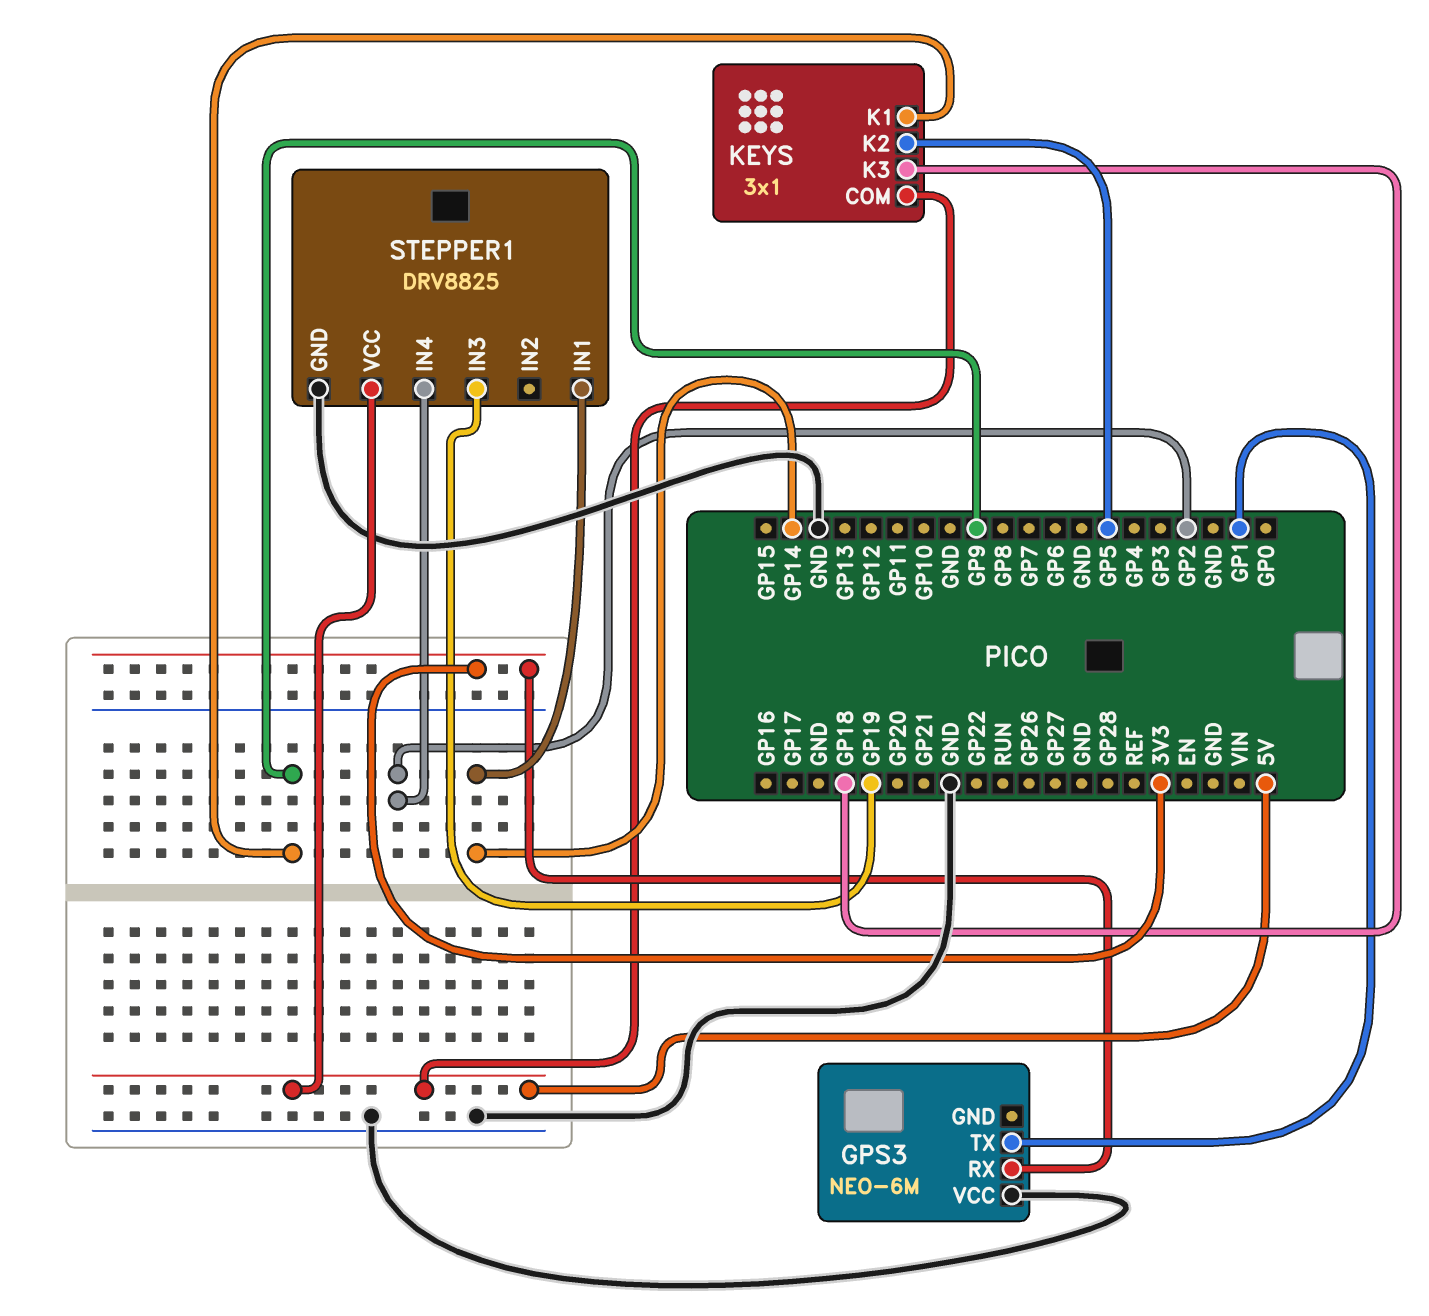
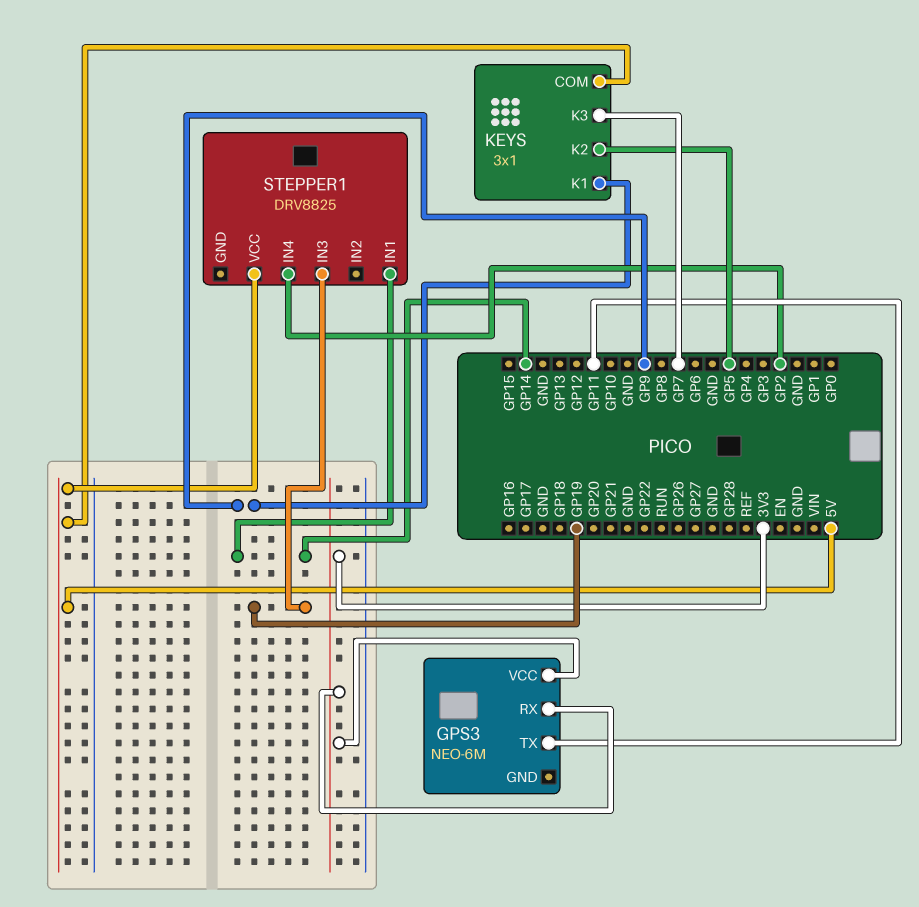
GPS3 pin TX: GP1 -> GP11
GPS3 pin VCC: GND -> 3V3
KEYS pin K3: GP18 -> GP7
STEPPER1 pin GND: GND -> none

